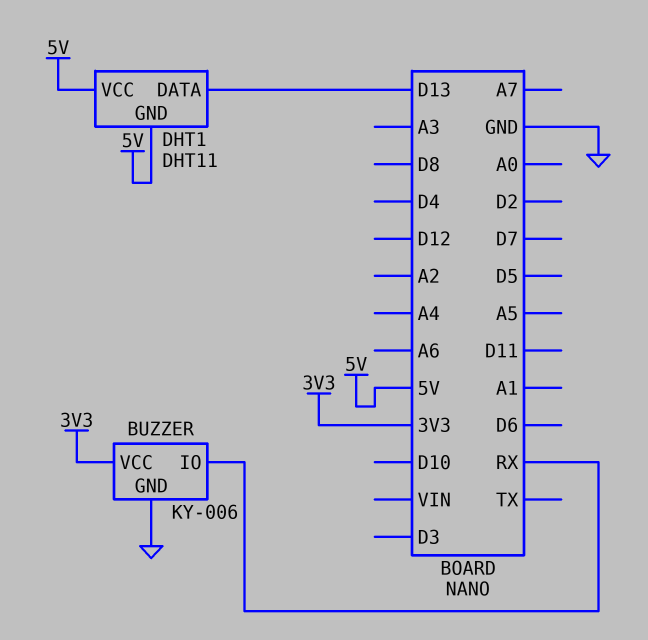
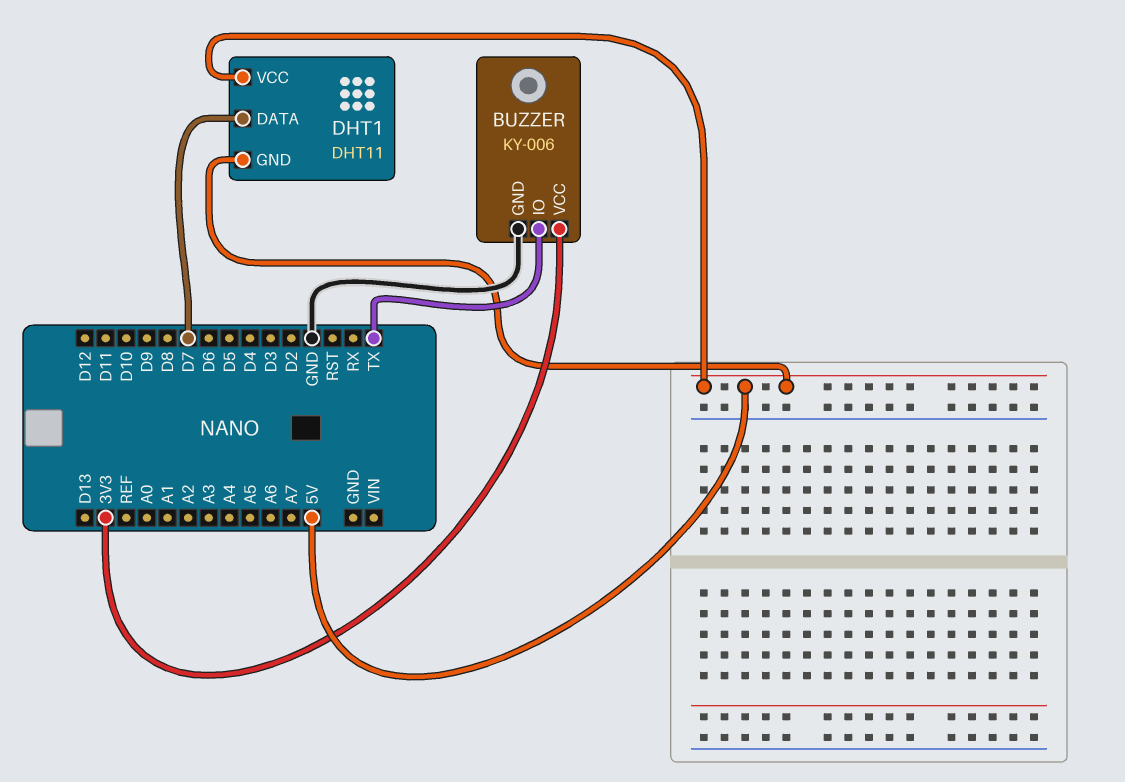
BUZZER pin IO: RX -> TX
DHT1 pin DATA: D13 -> D7

